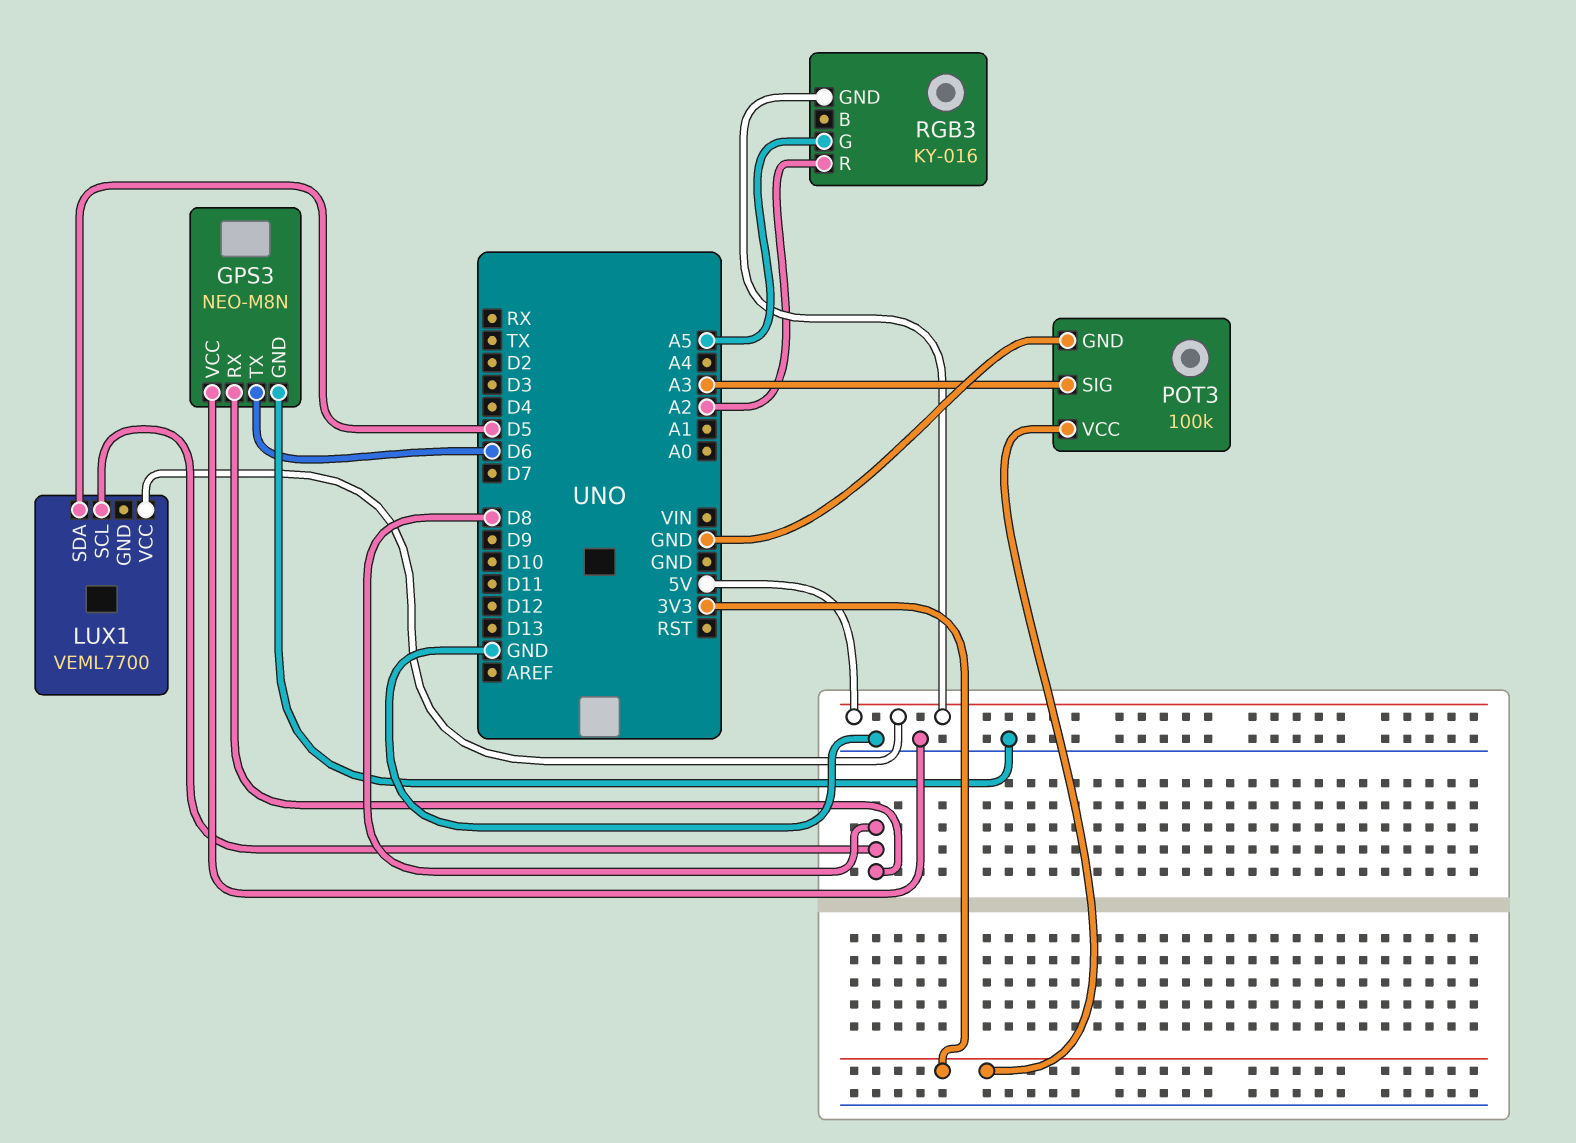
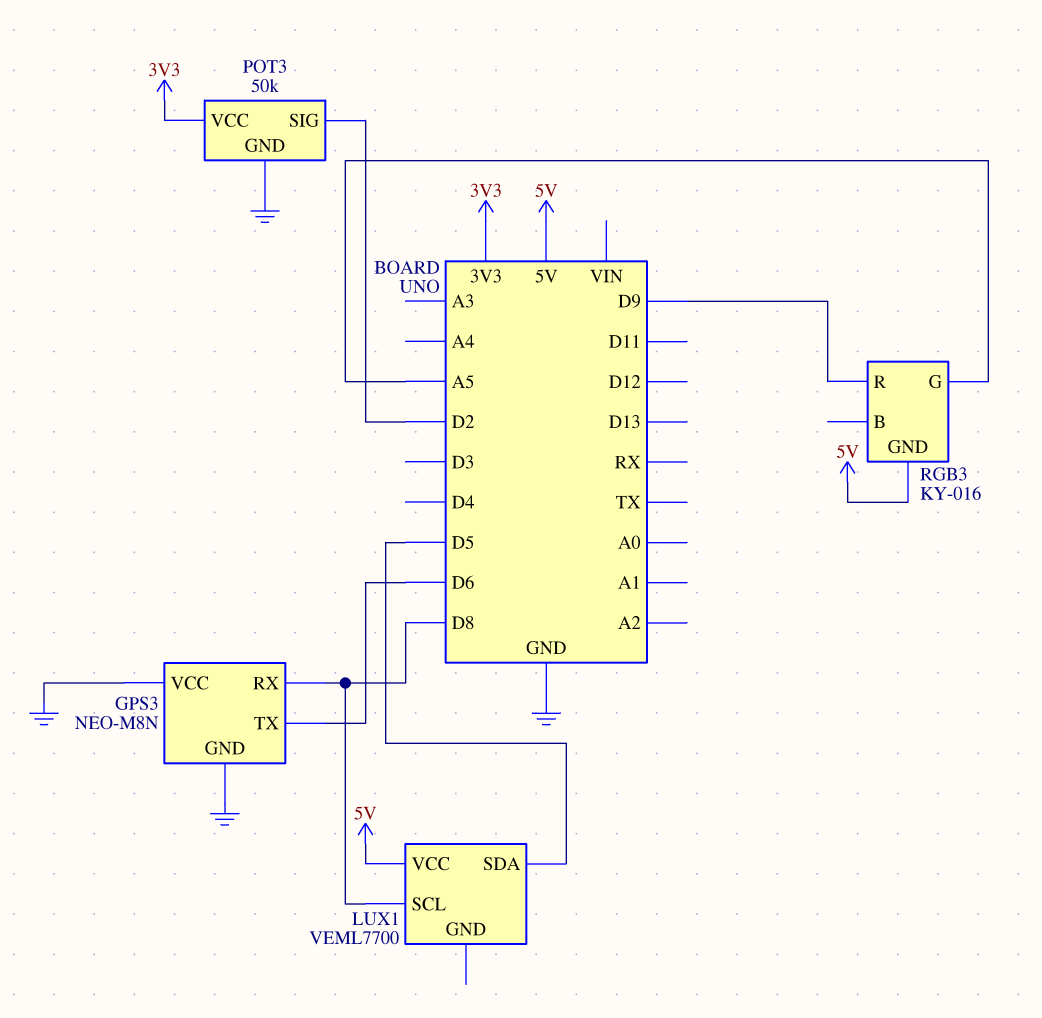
POT3: 100k -> 50k
POT3 pin SIG: A3 -> D2
RGB3 pin R: A2 -> D9

